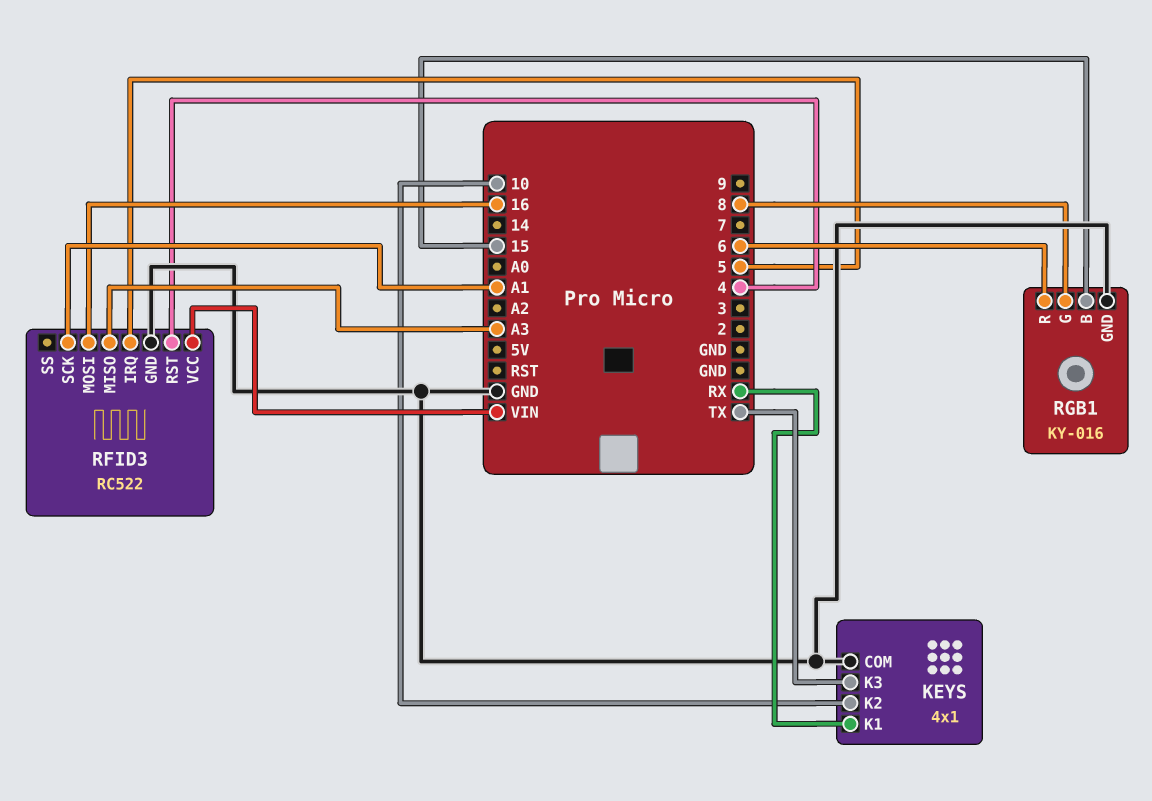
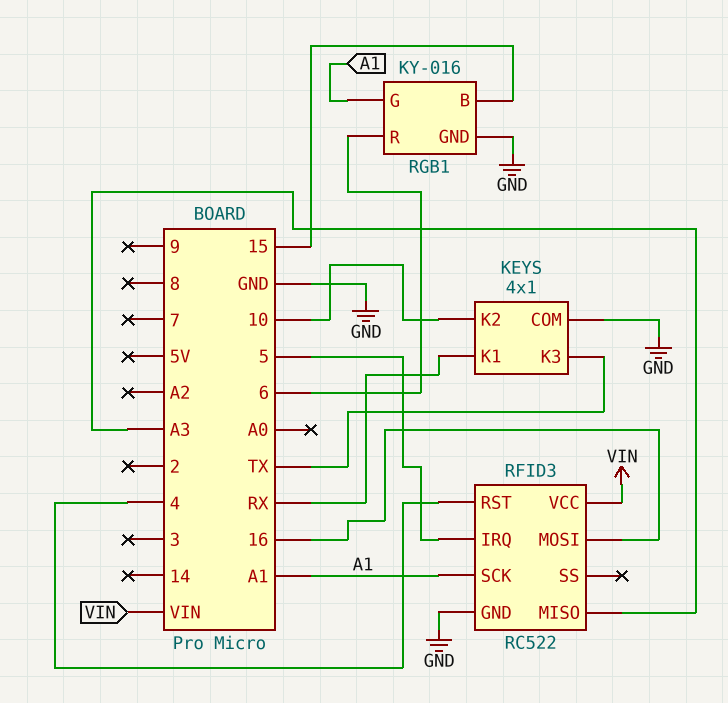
RGB1 pin G: 8 -> A1

